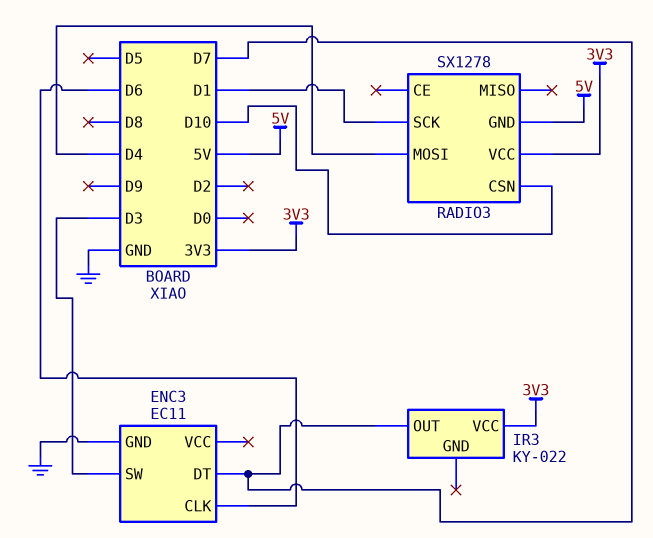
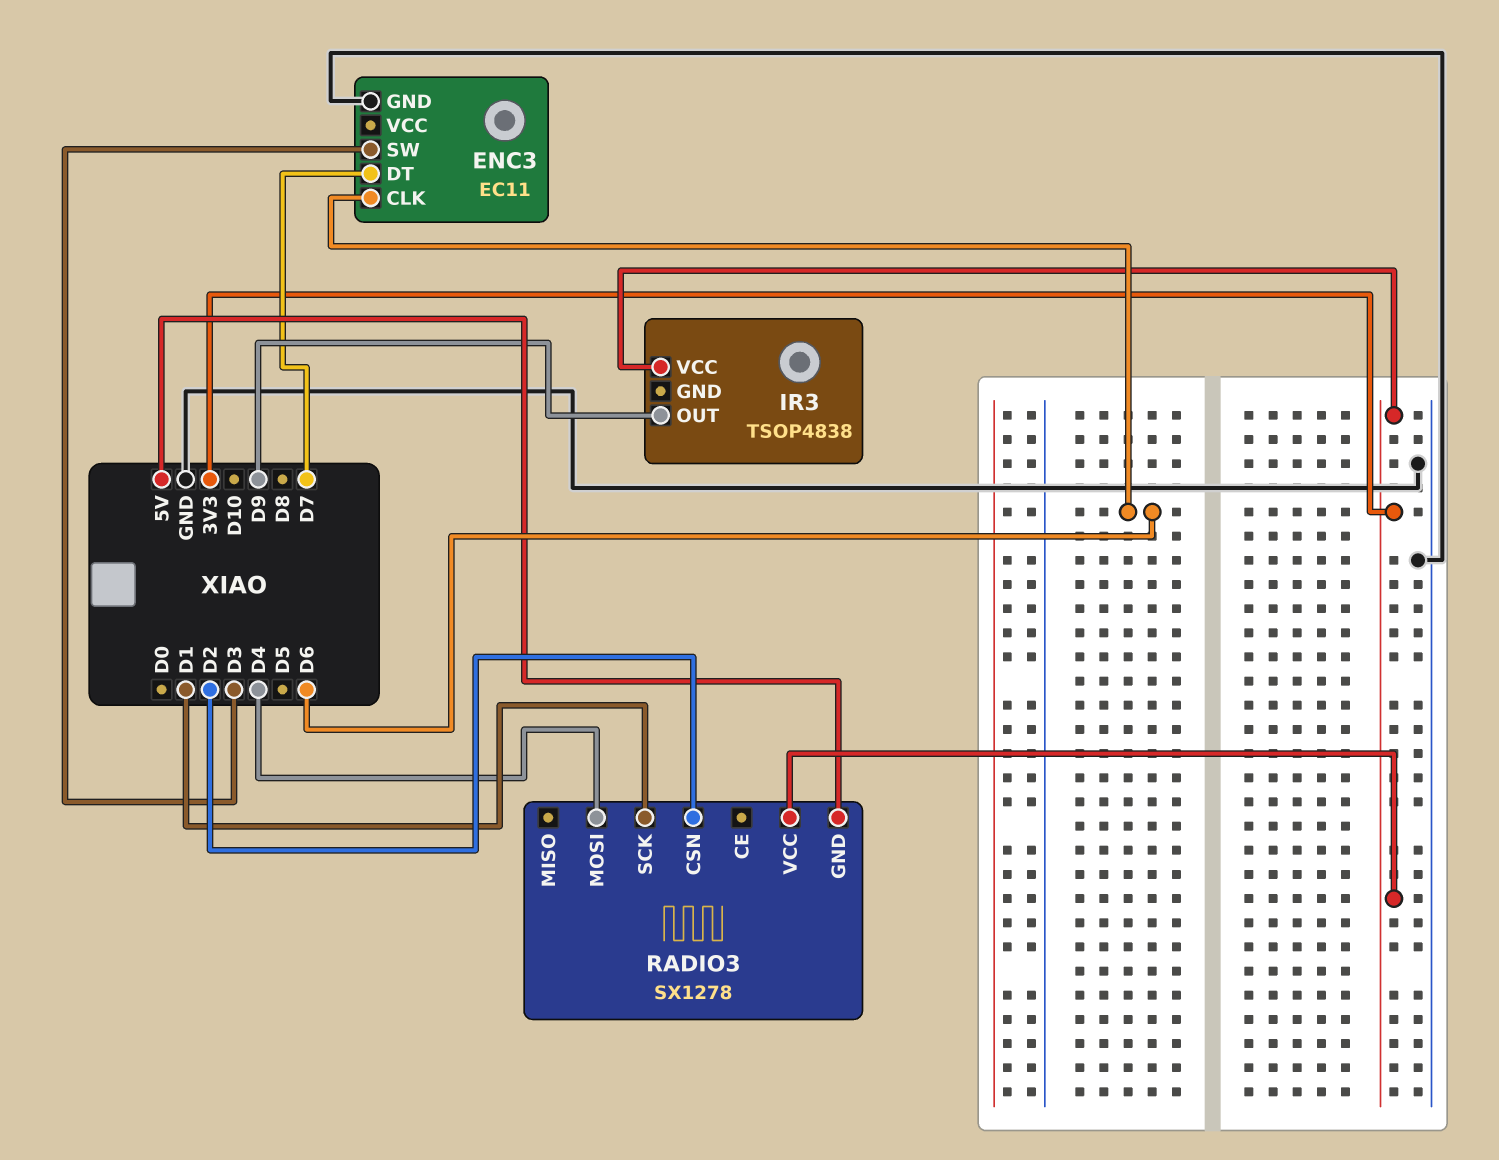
IR3: KY-022 -> TSOP4838
IR3 pin OUT: D7 -> D9
RADIO3 pin CSN: D10 -> D2

